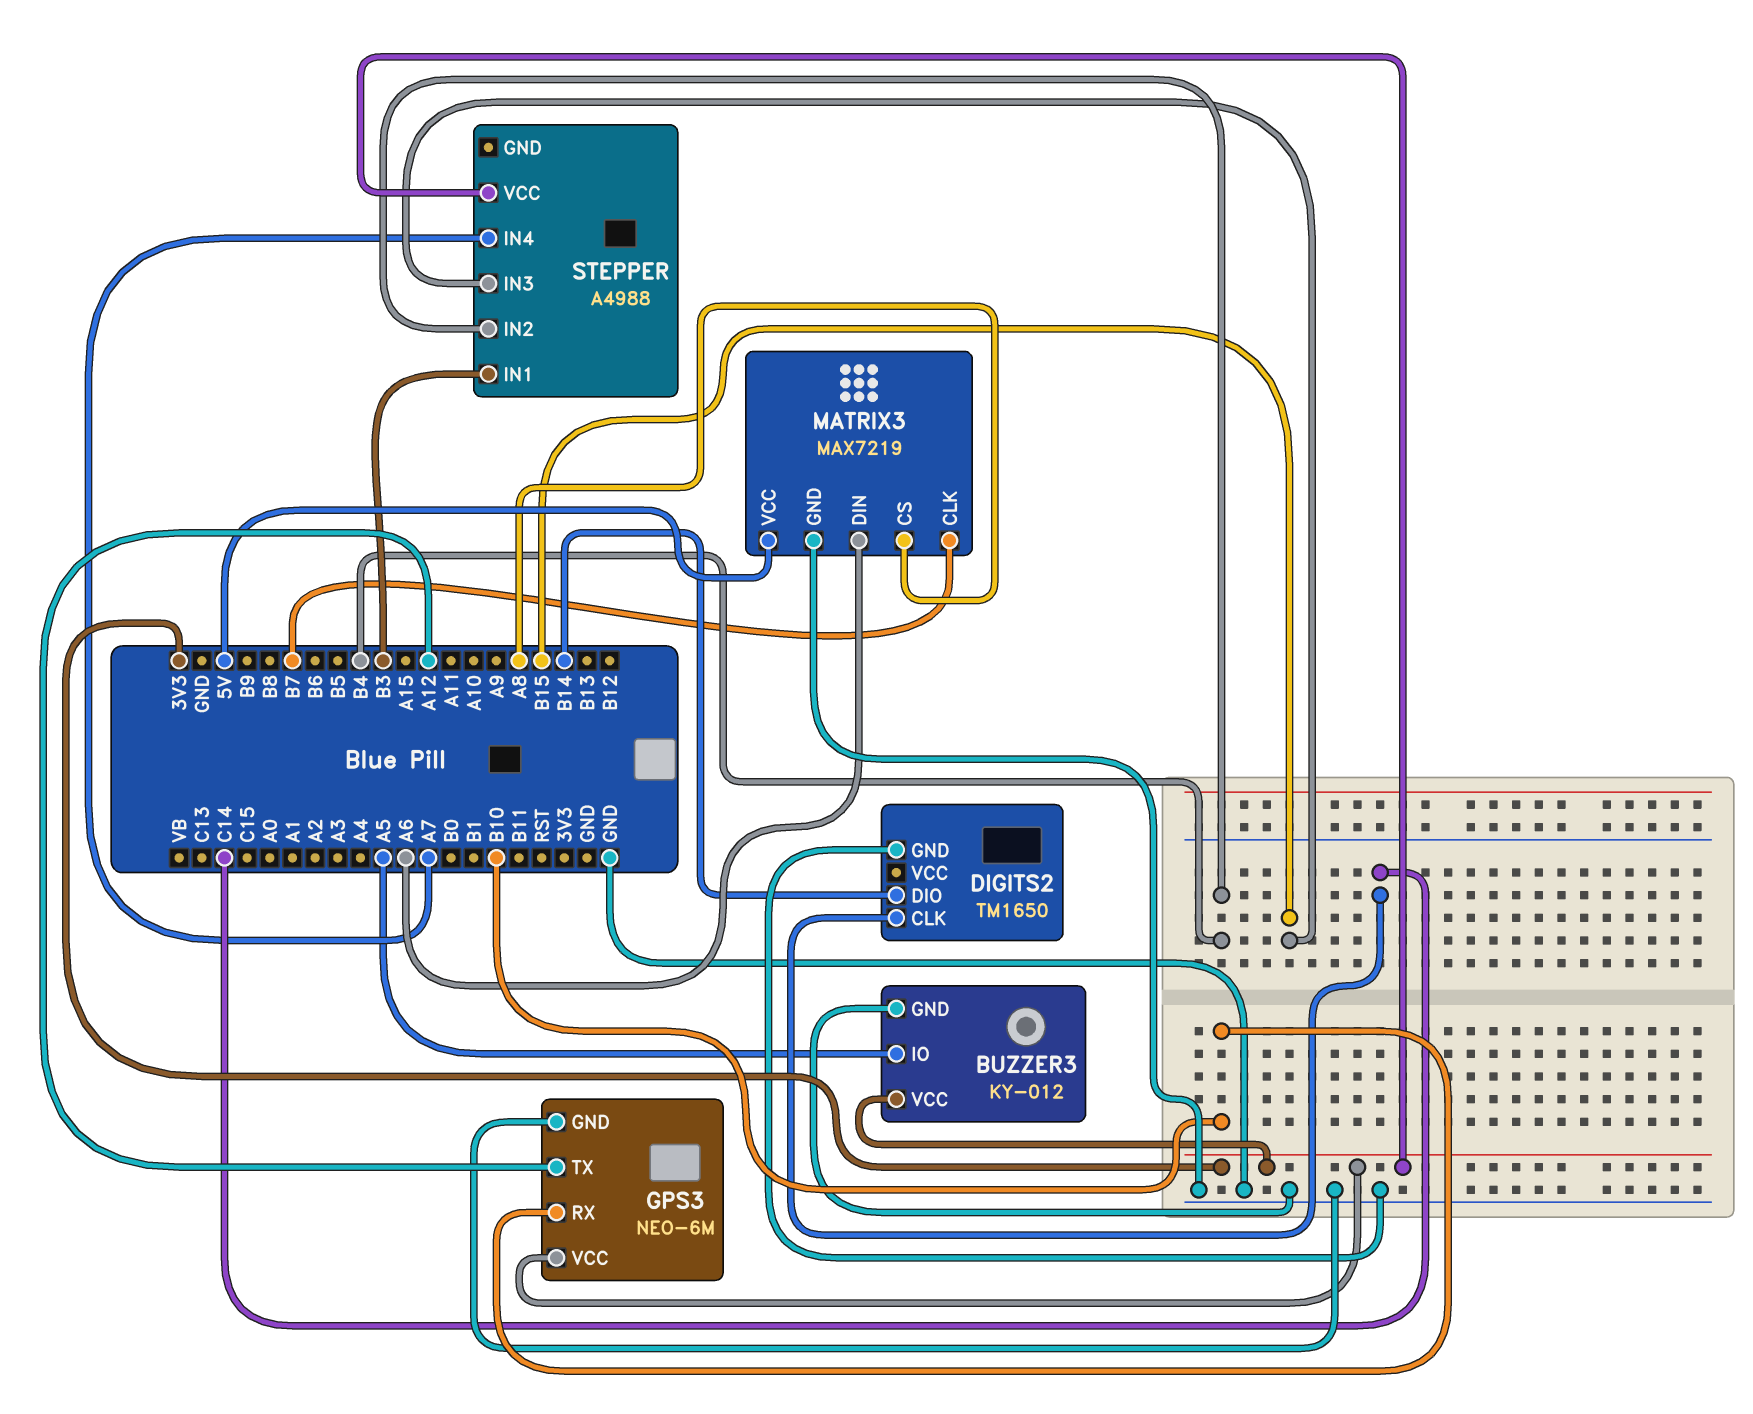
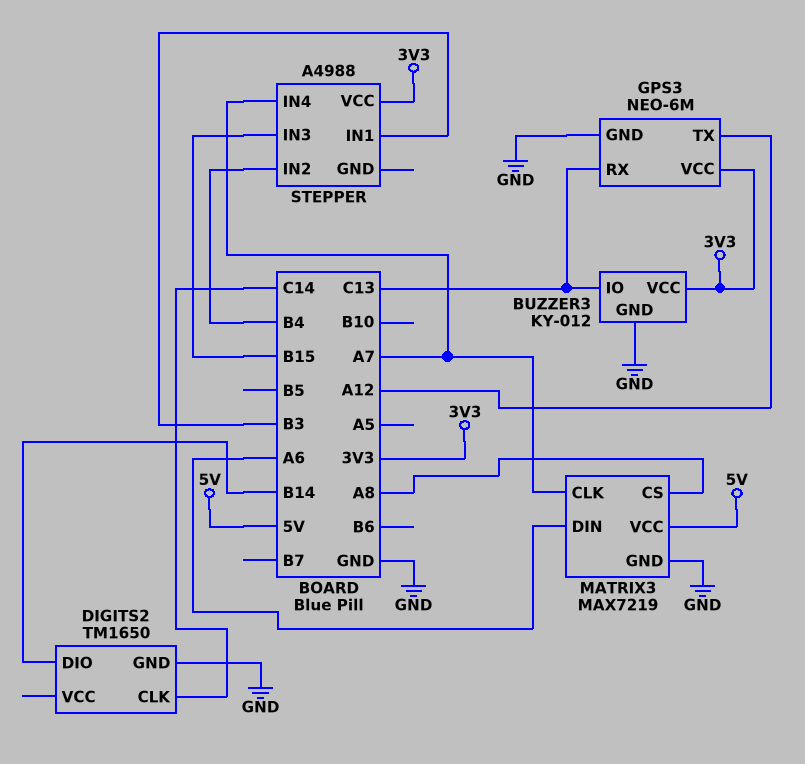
BUZZER3 pin IO: A5 -> C13
GPS3 pin RX: B10 -> C13
MATRIX3 pin CLK: B7 -> A7

